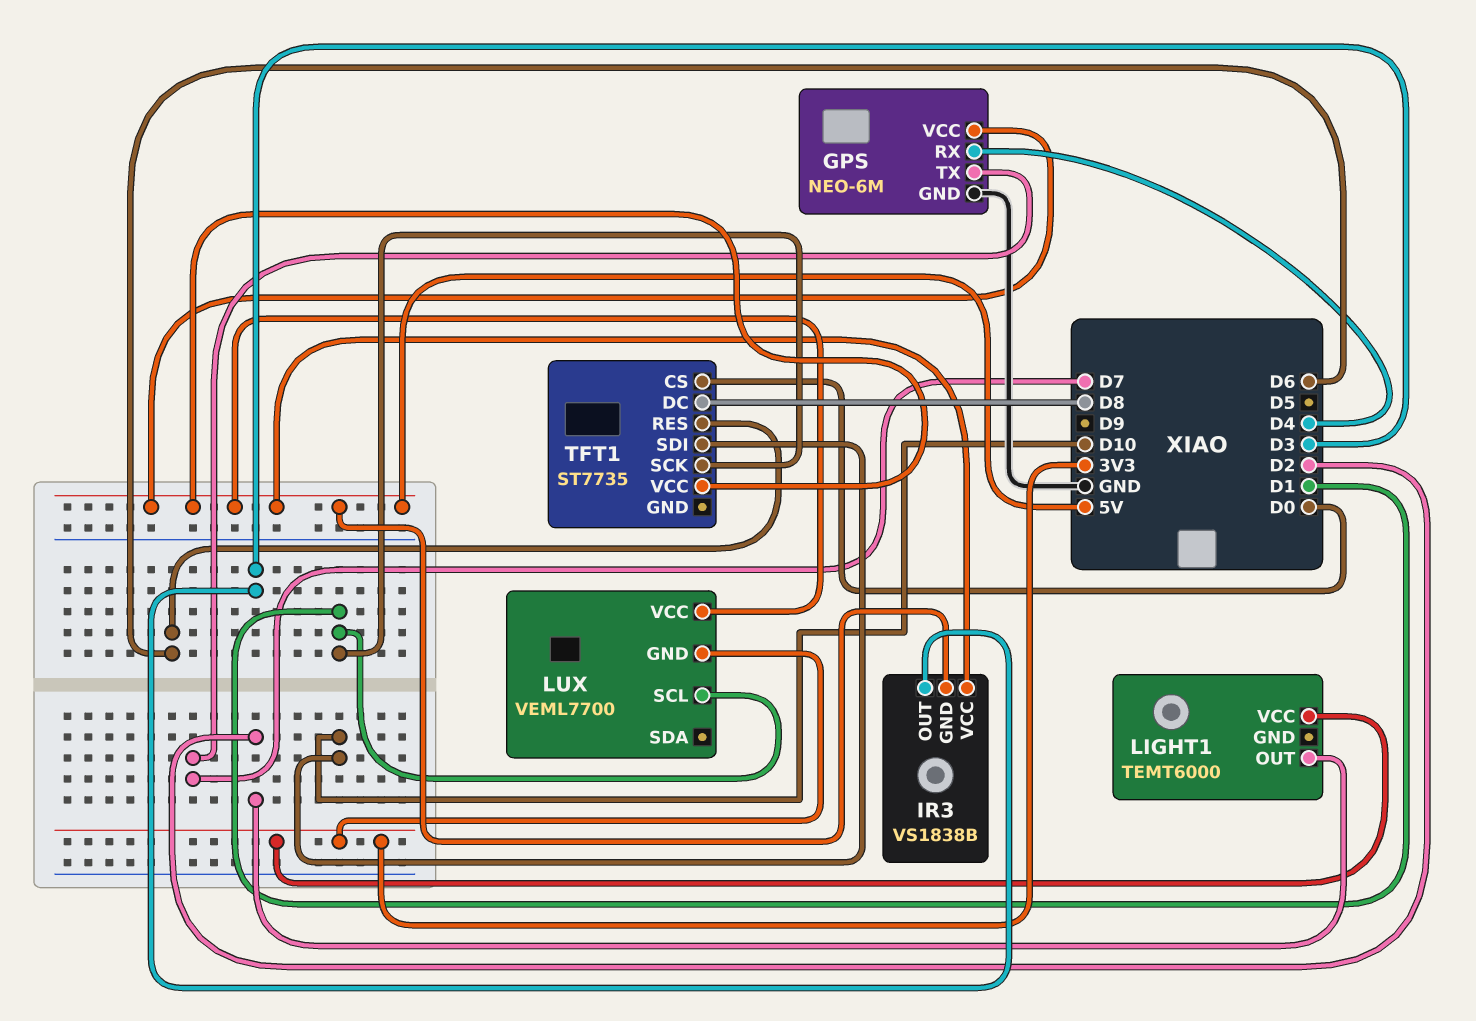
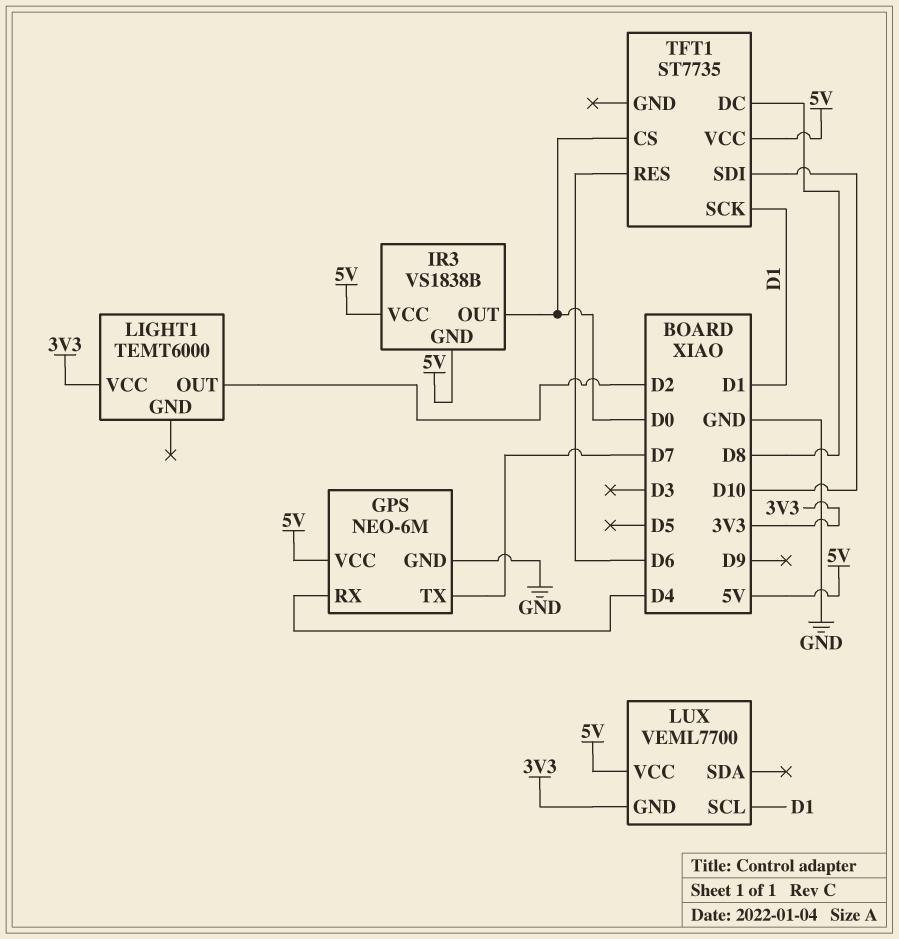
IR3 pin OUT: D3 -> D0

